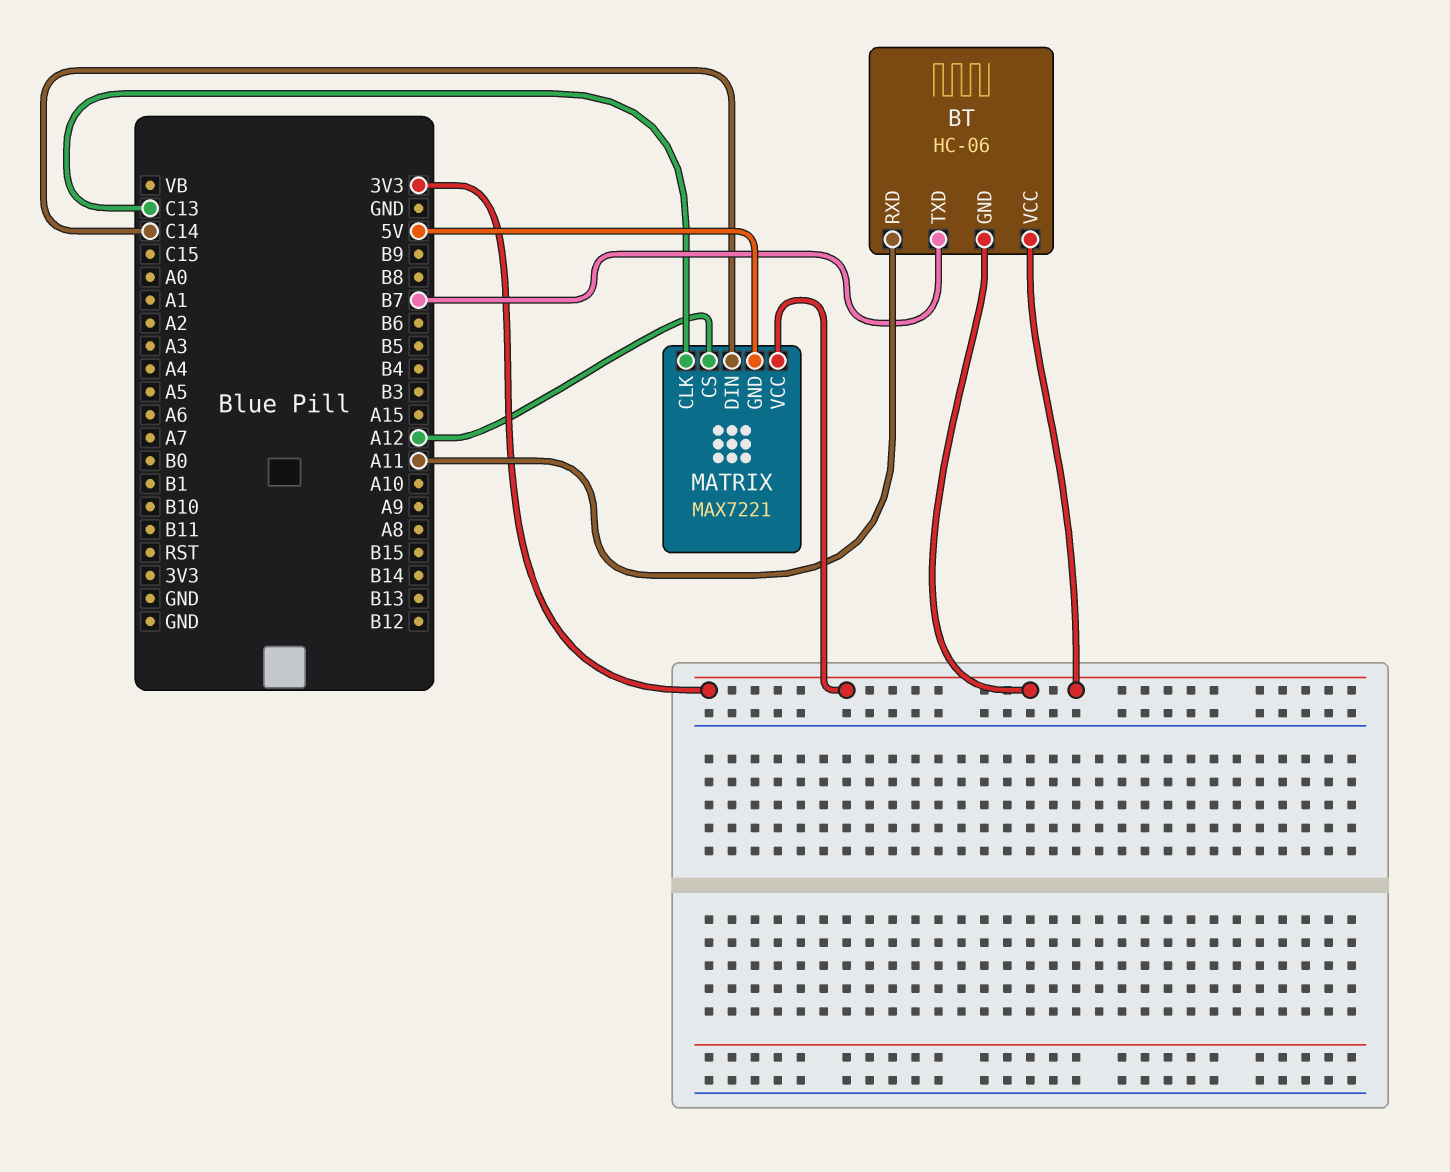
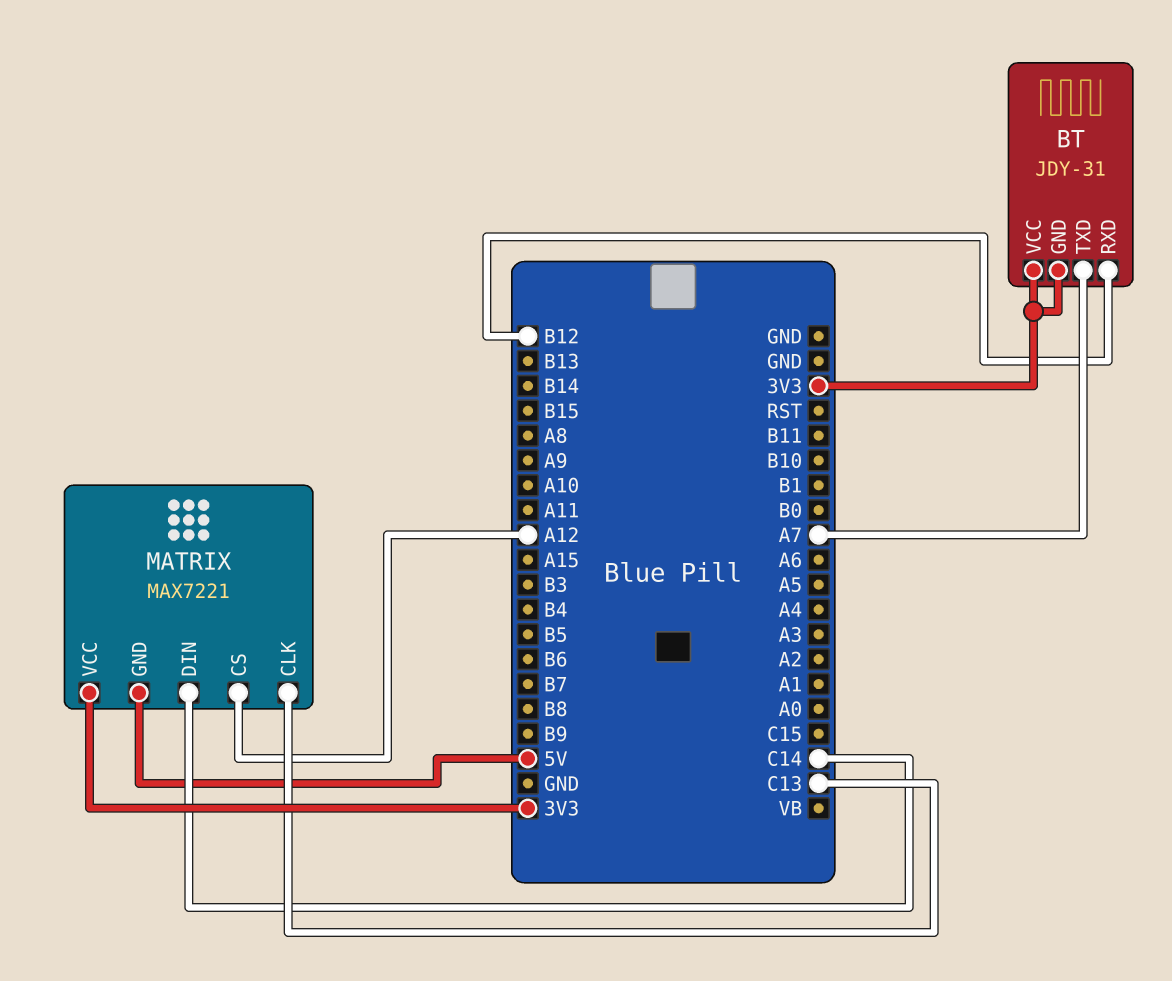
BT: HC-06 -> JDY-31
BT pin RXD: A11 -> B12
BT pin TXD: B7 -> A7

